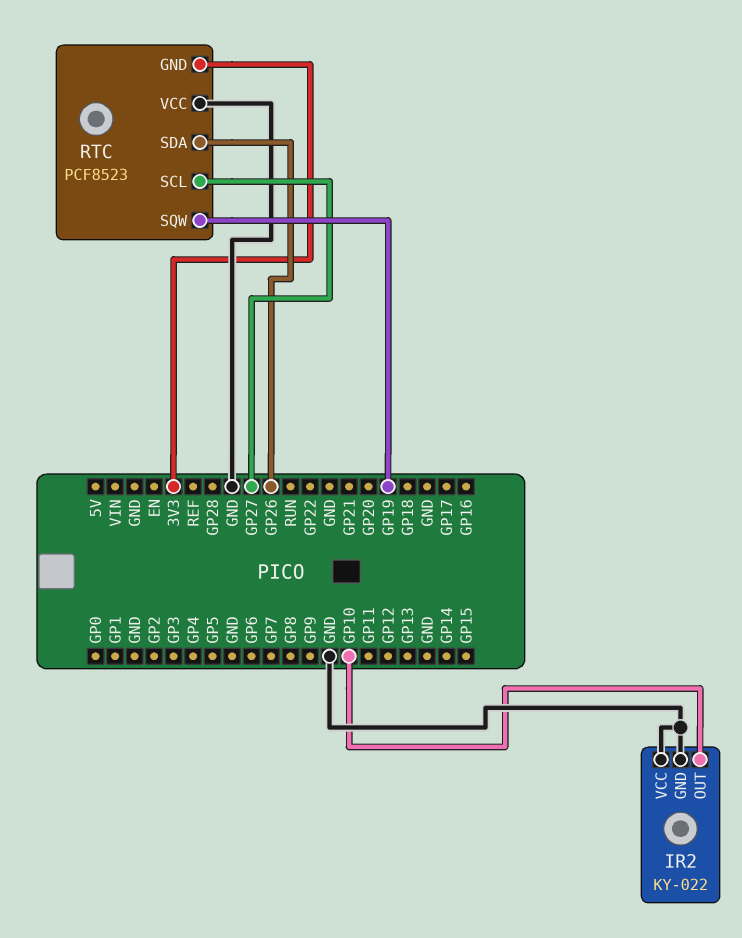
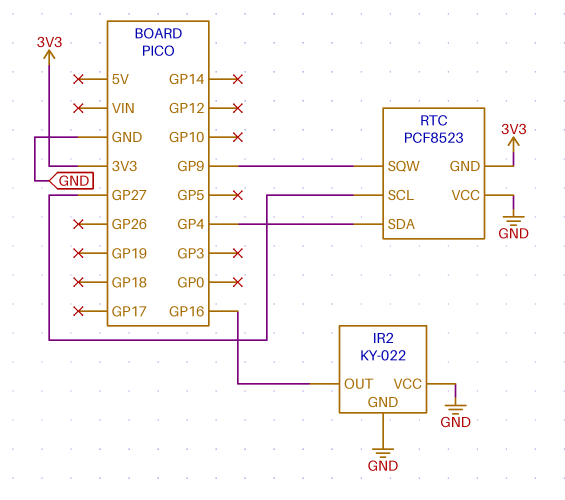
IR2 pin OUT: GP10 -> GP16
RTC pin SDA: GP26 -> GP4
RTC pin SQW: GP19 -> GP9

